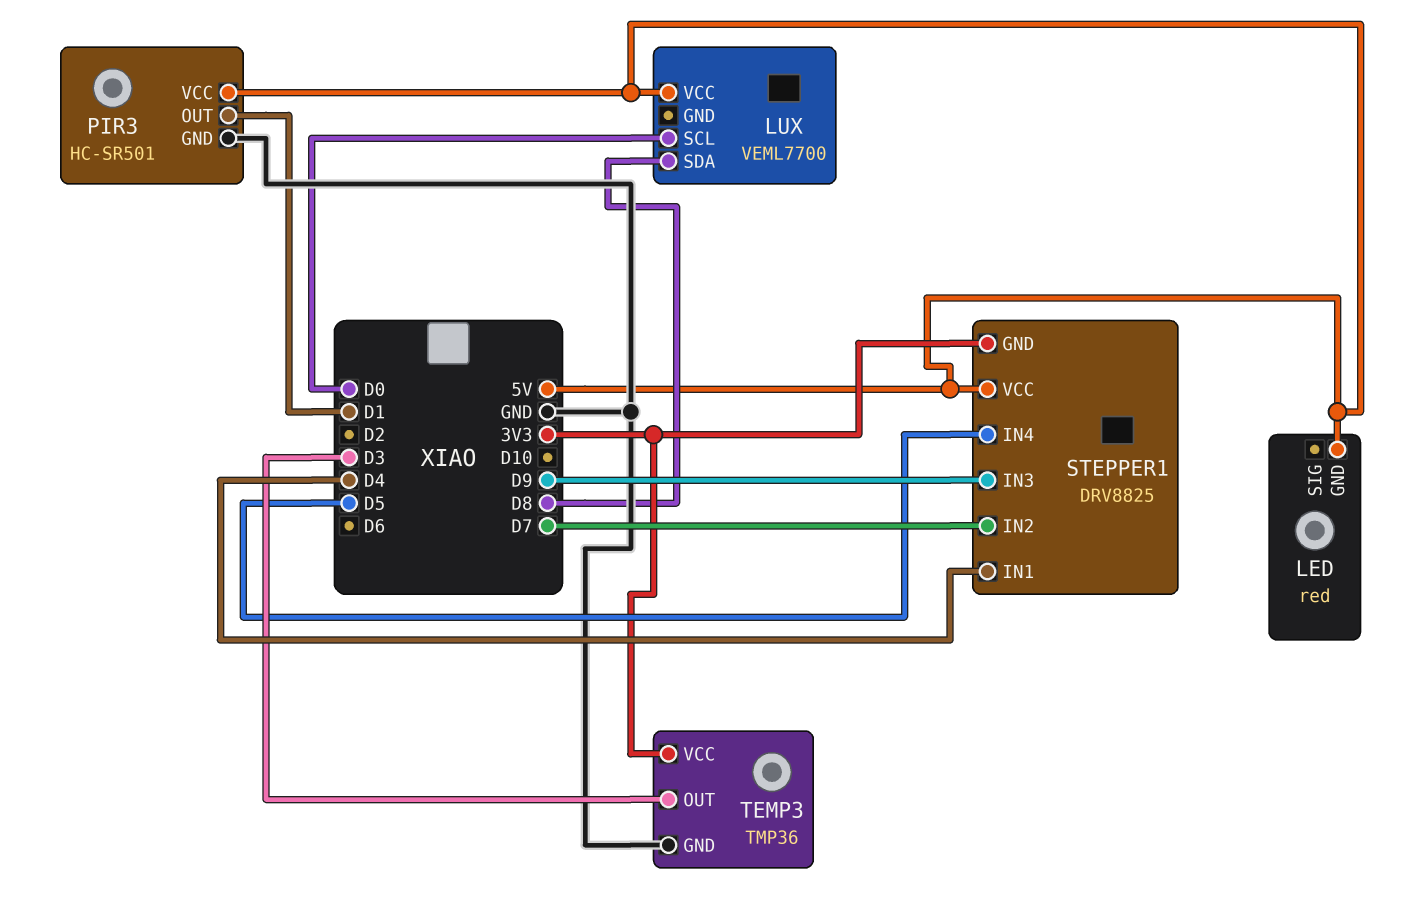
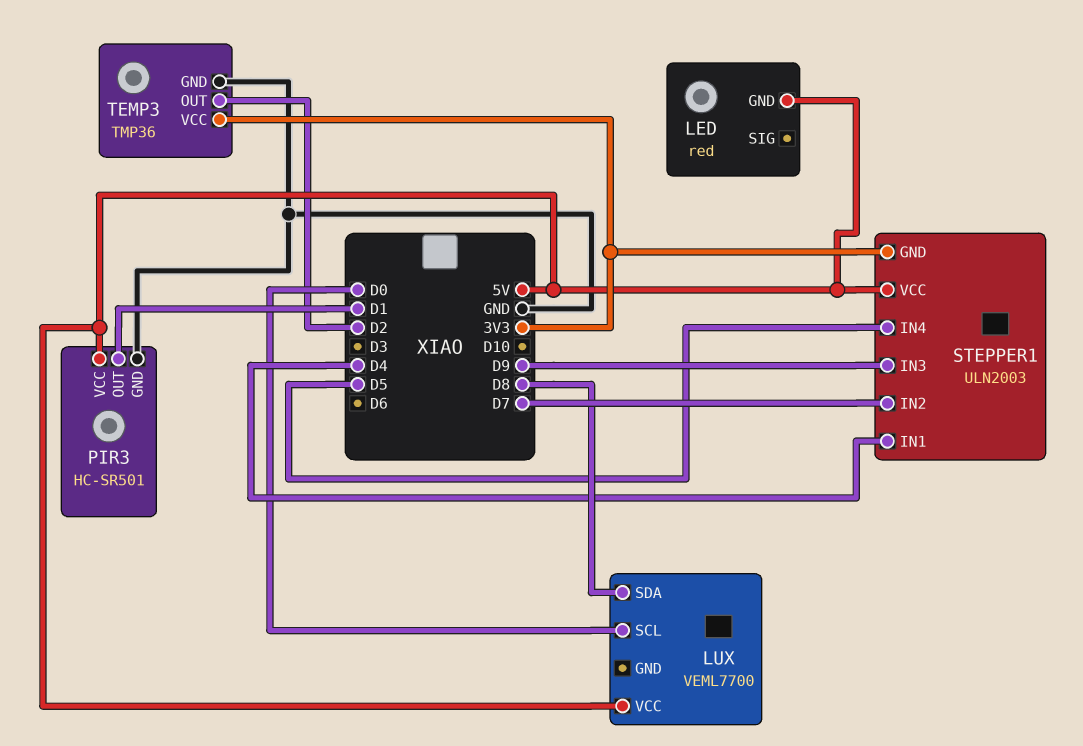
STEPPER1: DRV8825 -> ULN2003
TEMP3 pin OUT: D3 -> D2

